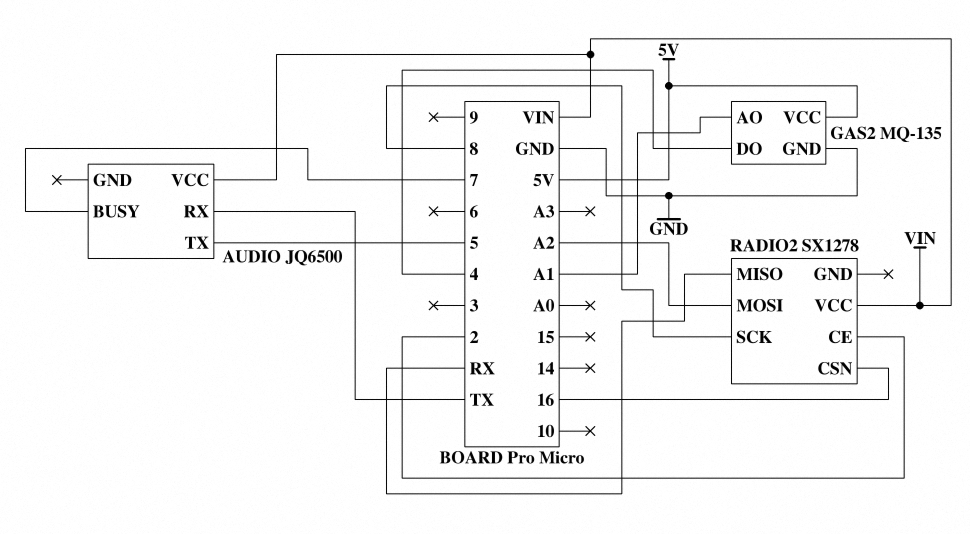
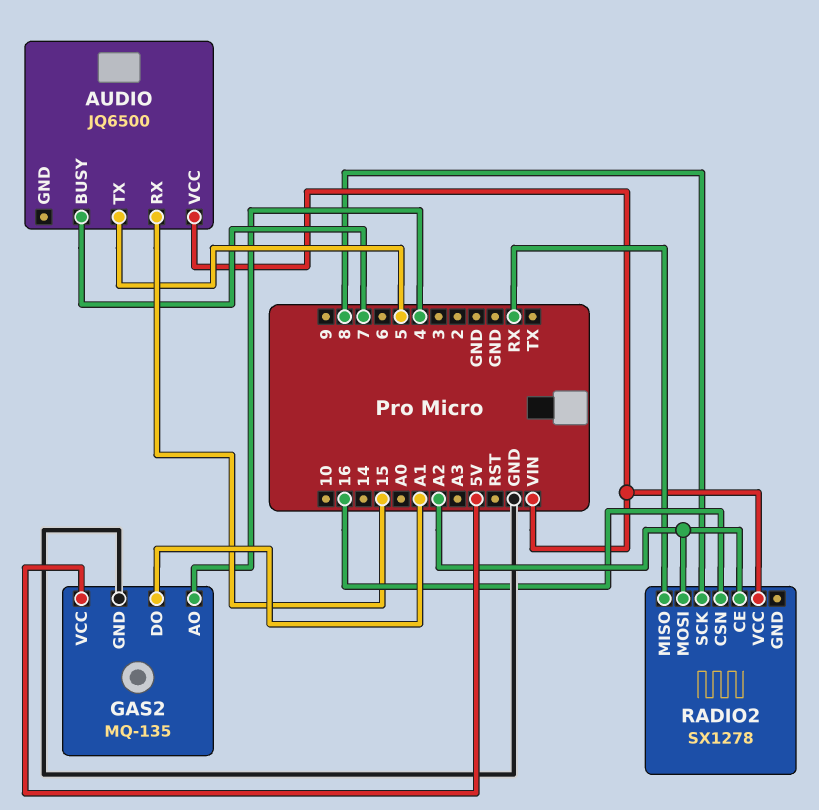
AUDIO pin RX: TX -> 15
GAS2 pin AO: A1 -> 4
GAS2 pin DO: 4 -> A1
RADIO2 pin CE: 2 -> A2

